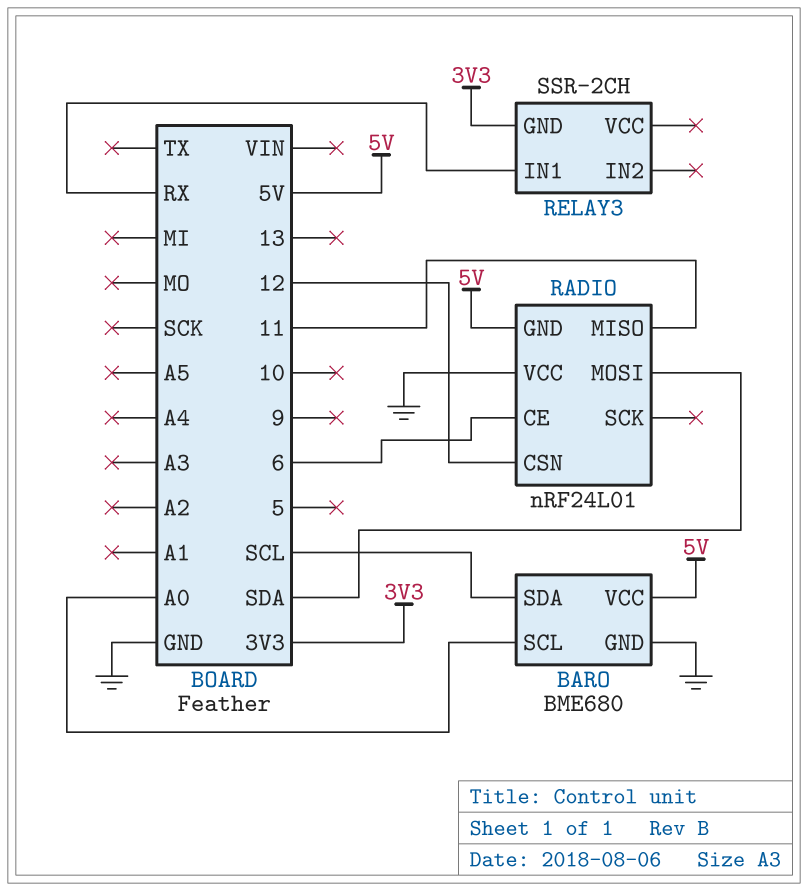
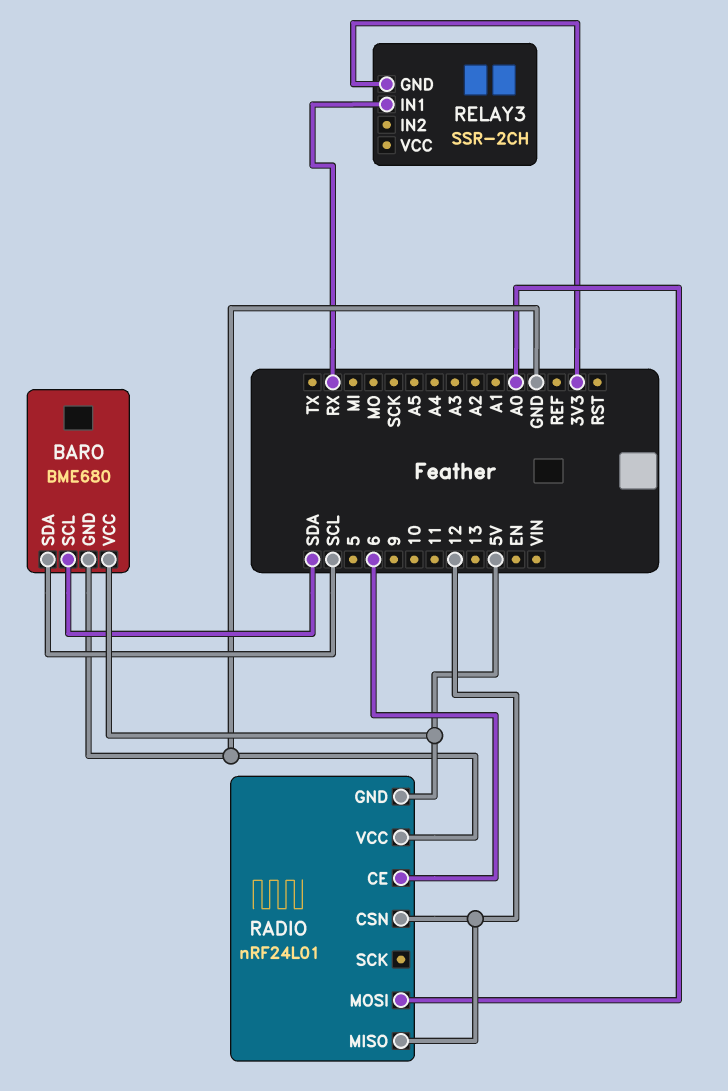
BARO pin SCL: A0 -> SDA
RADIO pin MISO: 11 -> 12
RADIO pin MOSI: SDA -> A0

